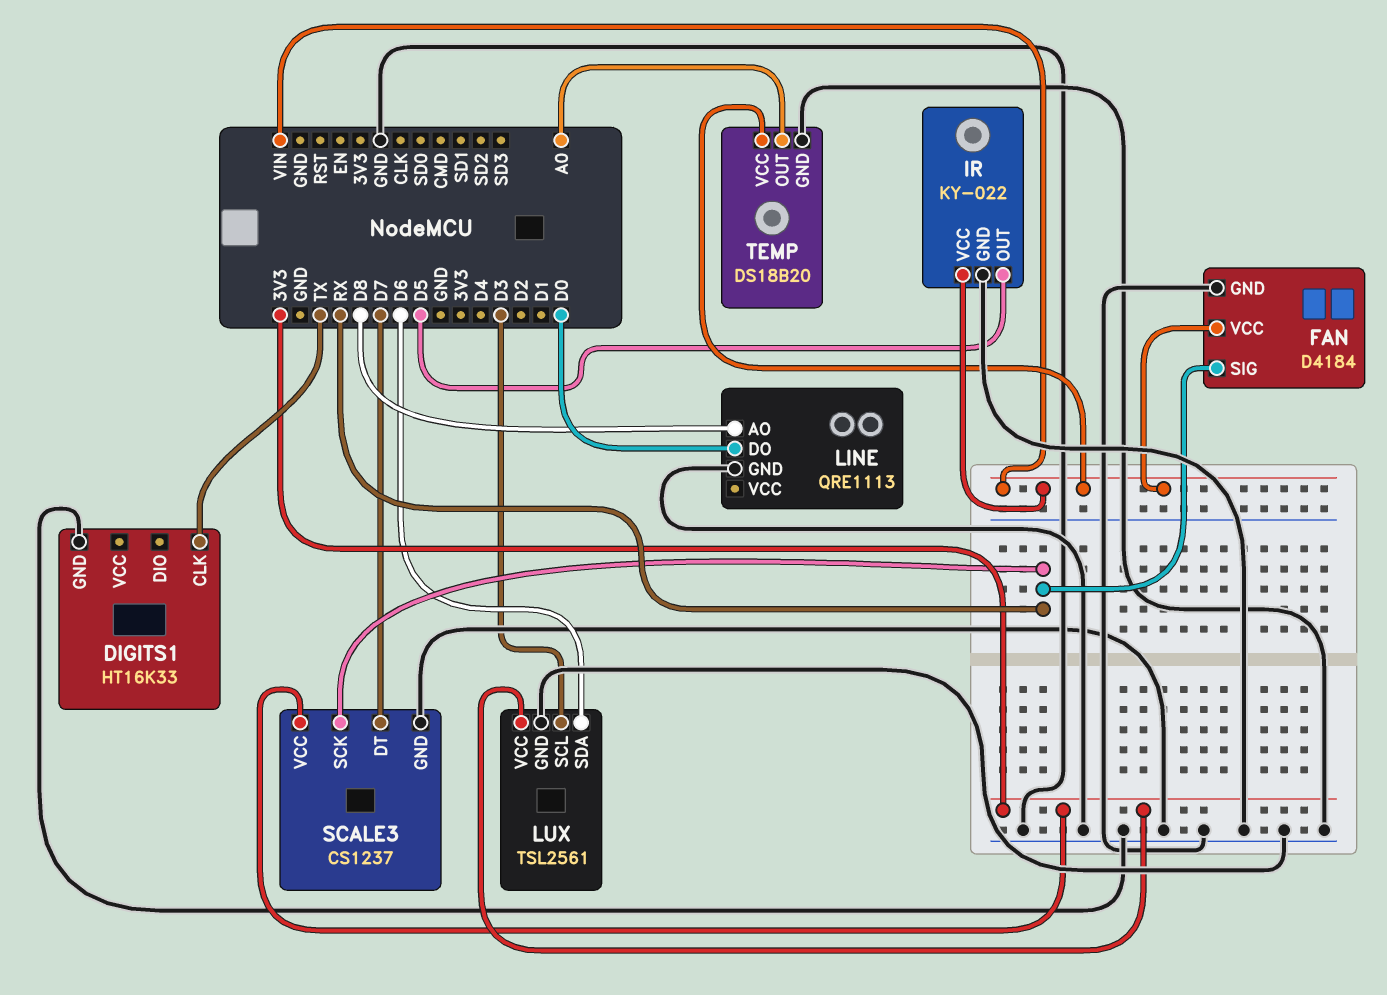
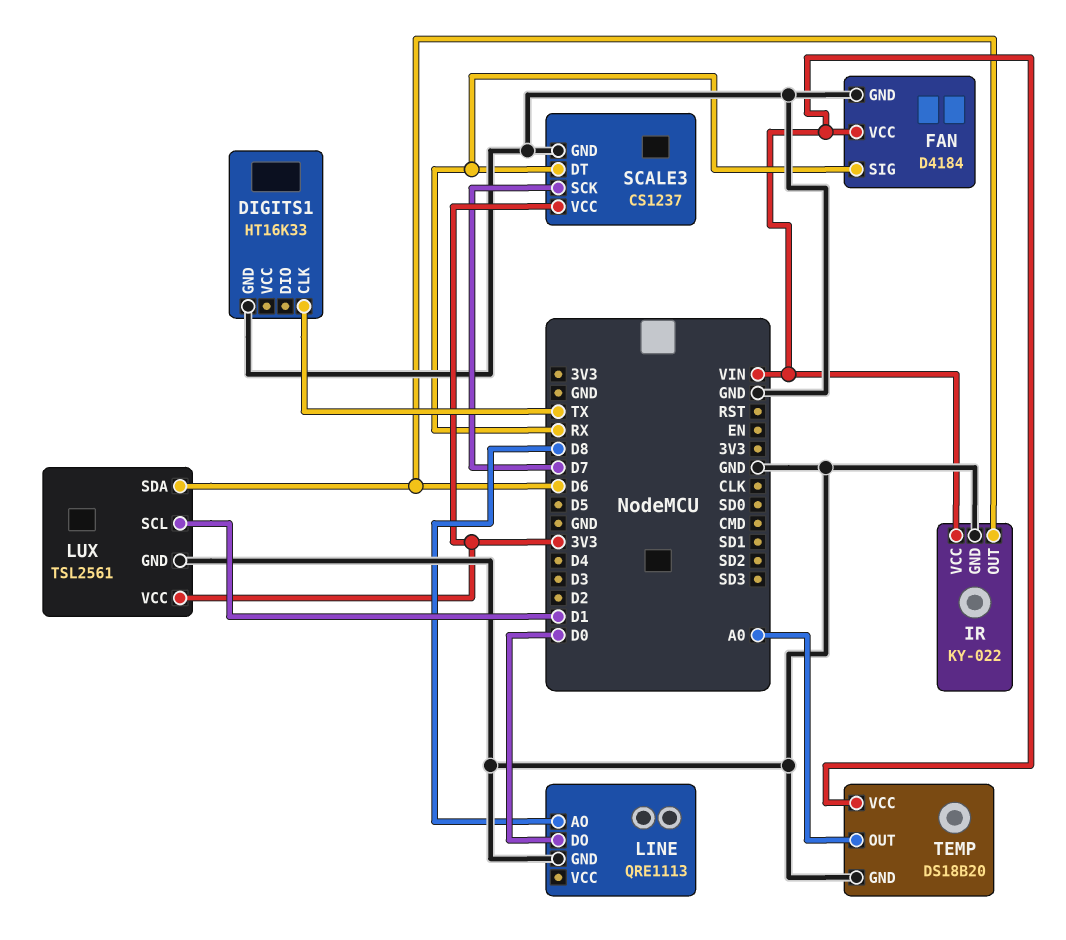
IR pin OUT: D5 -> D6
LUX pin SCL: D3 -> D1
SCALE3 pin DT: D7 -> RX
SCALE3 pin SCK: RX -> D7

